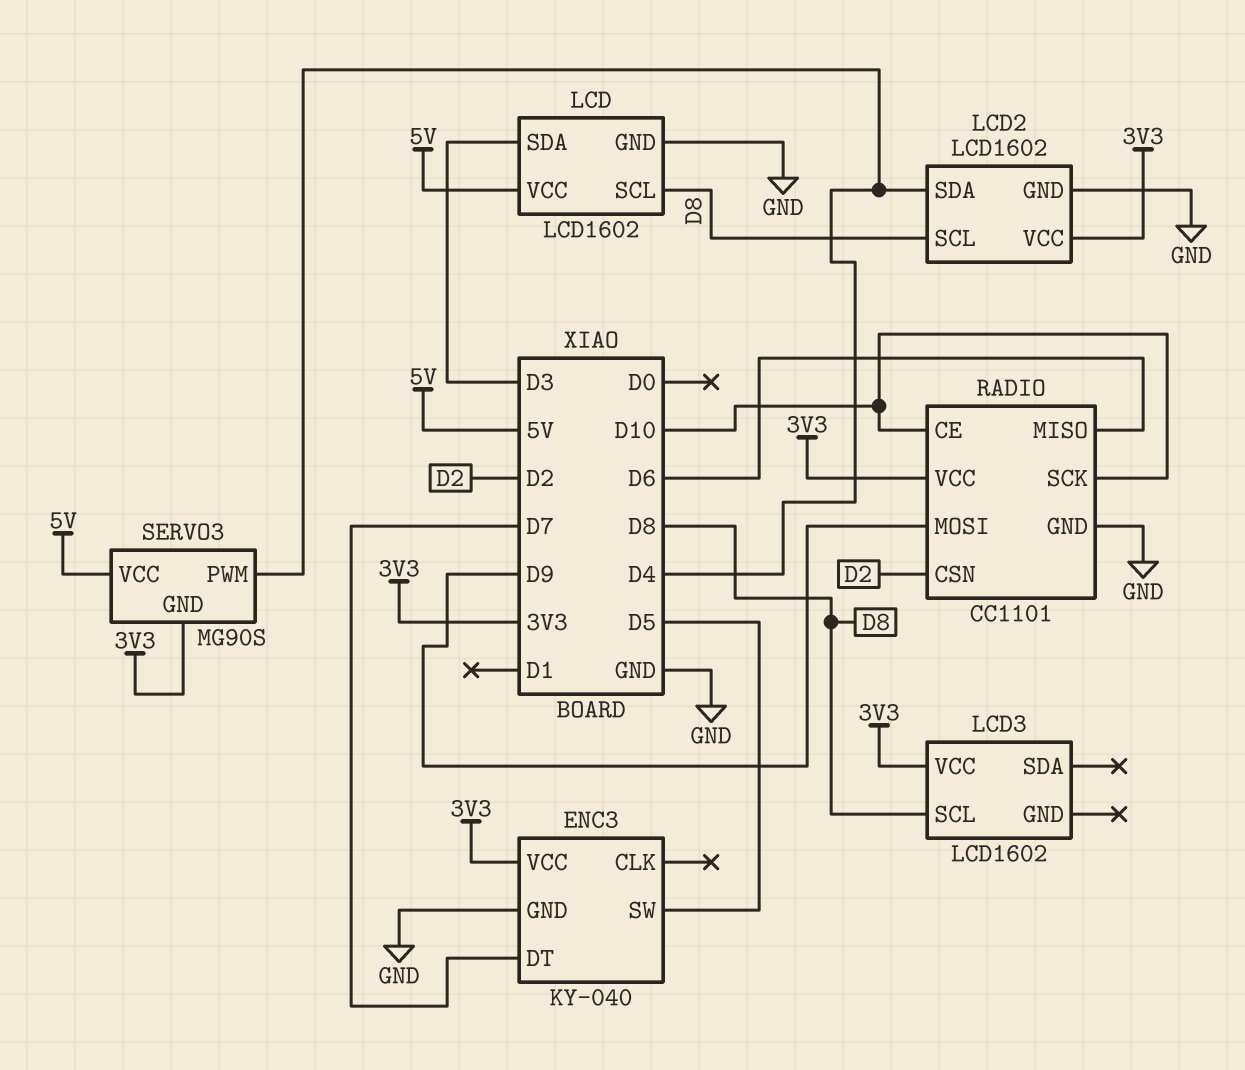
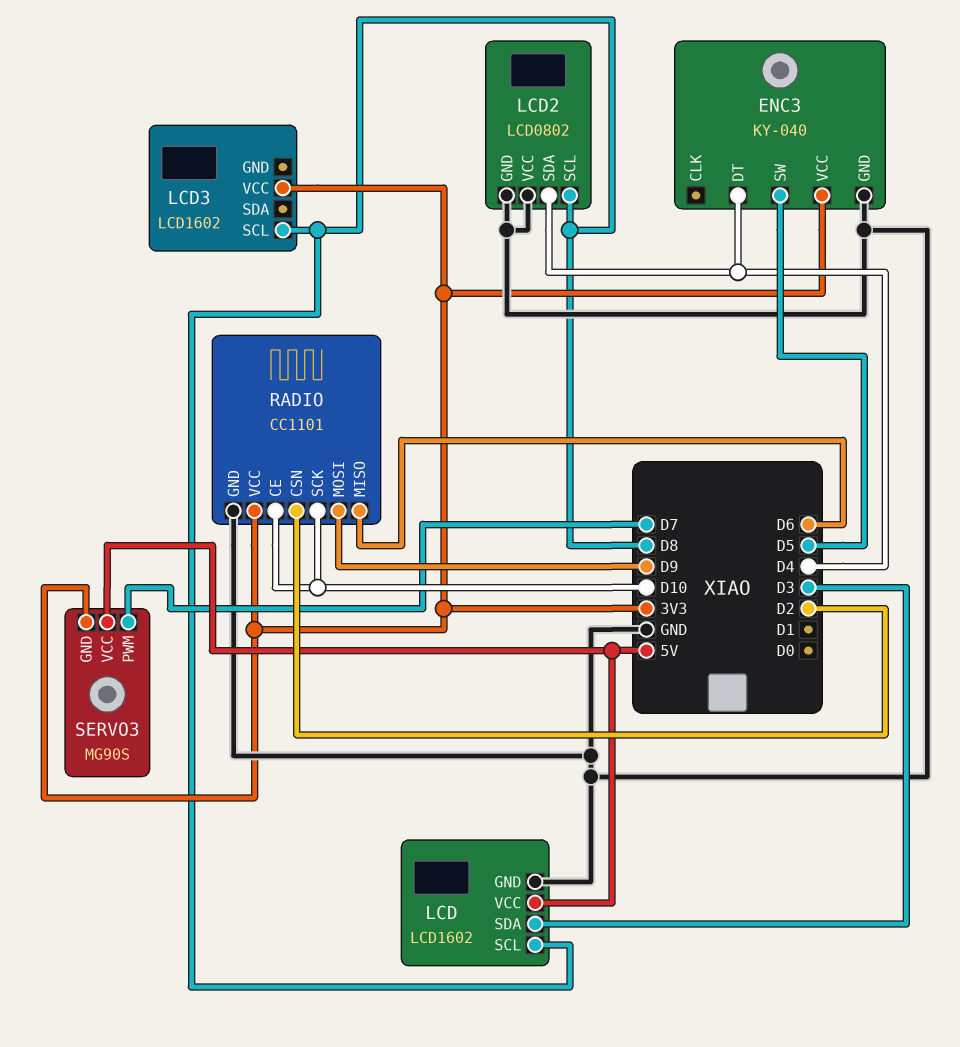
ENC3 pin DT: D7 -> D4
LCD2: LCD1602 -> LCD0802
LCD2 pin VCC: 3V3 -> GND
SERVO3 pin PWM: D4 -> D7

